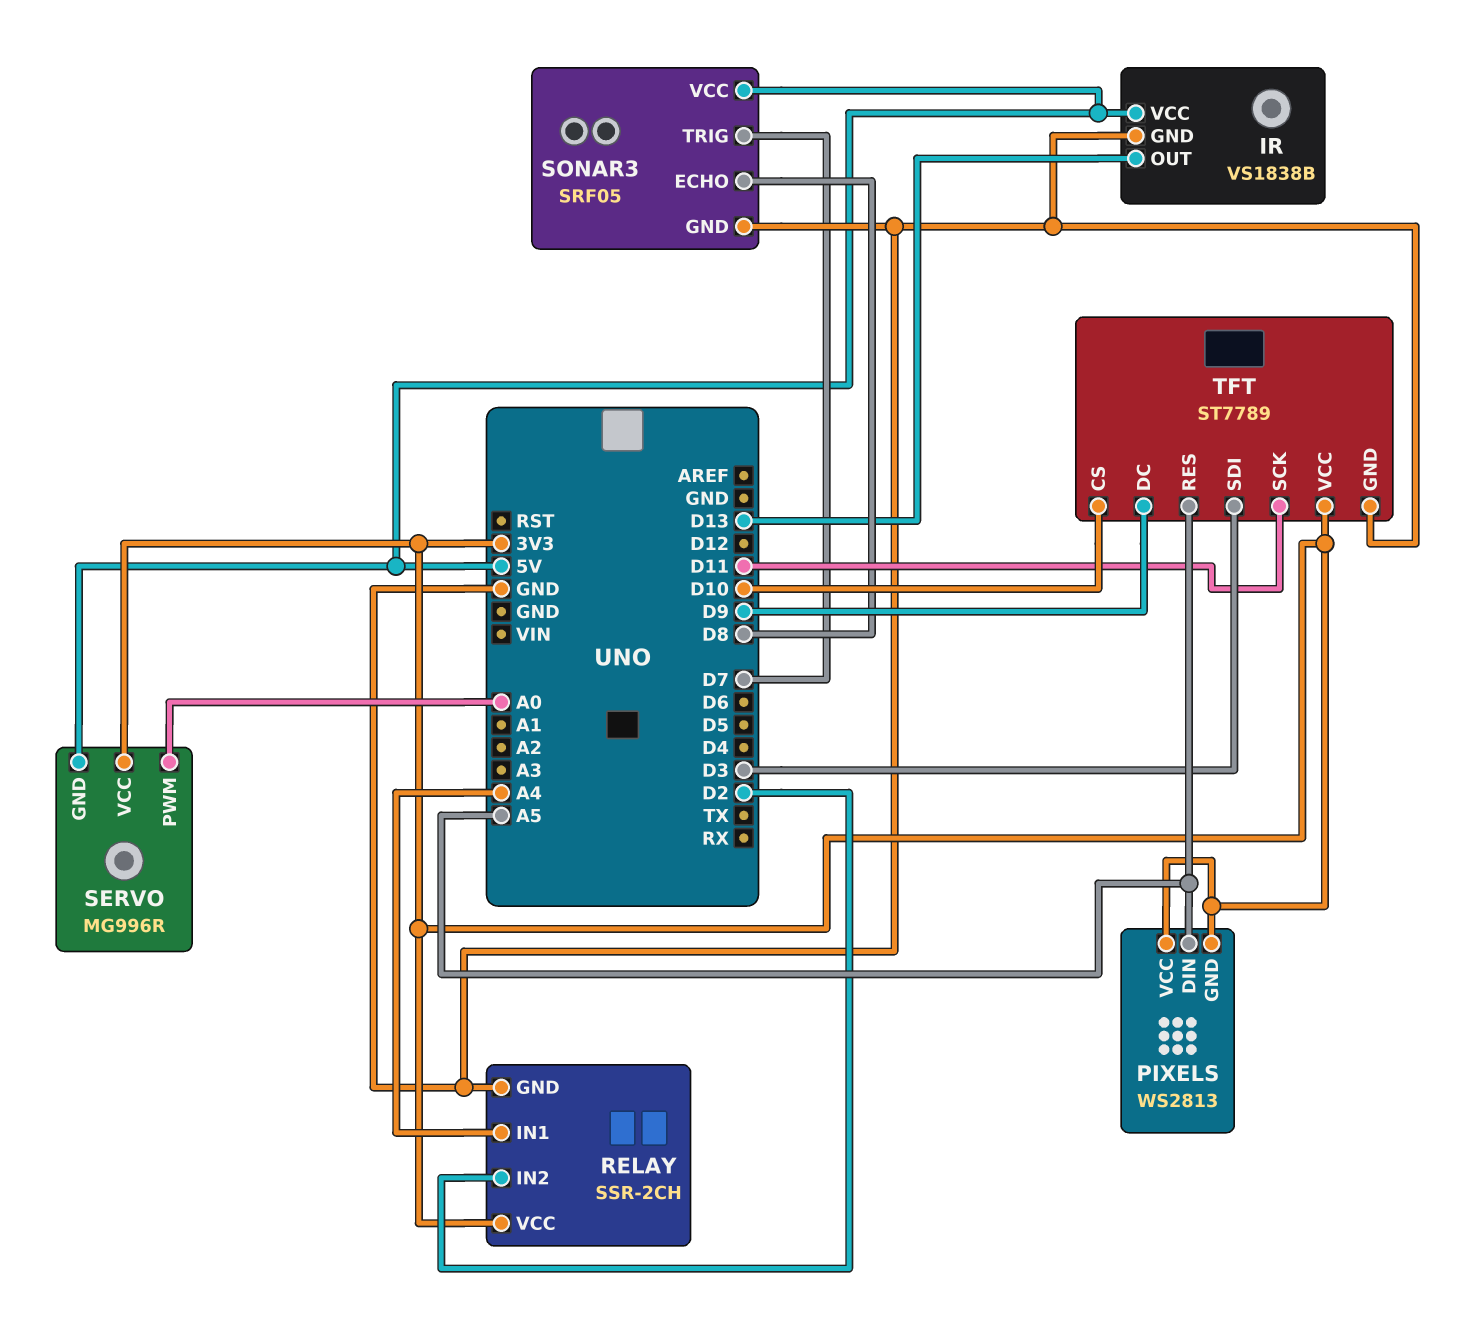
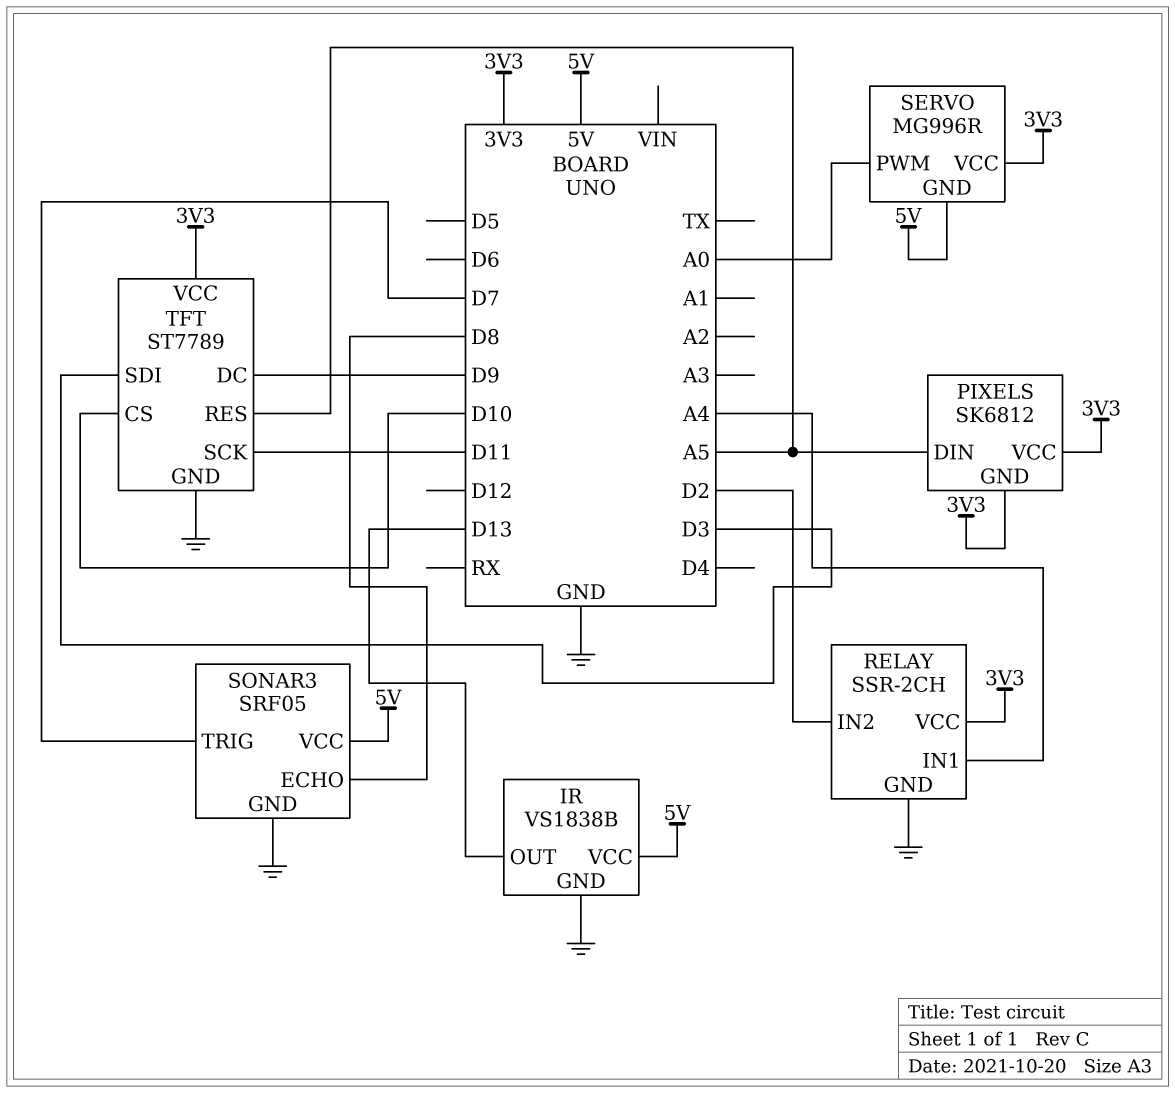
PIXELS: WS2813 -> SK6812

